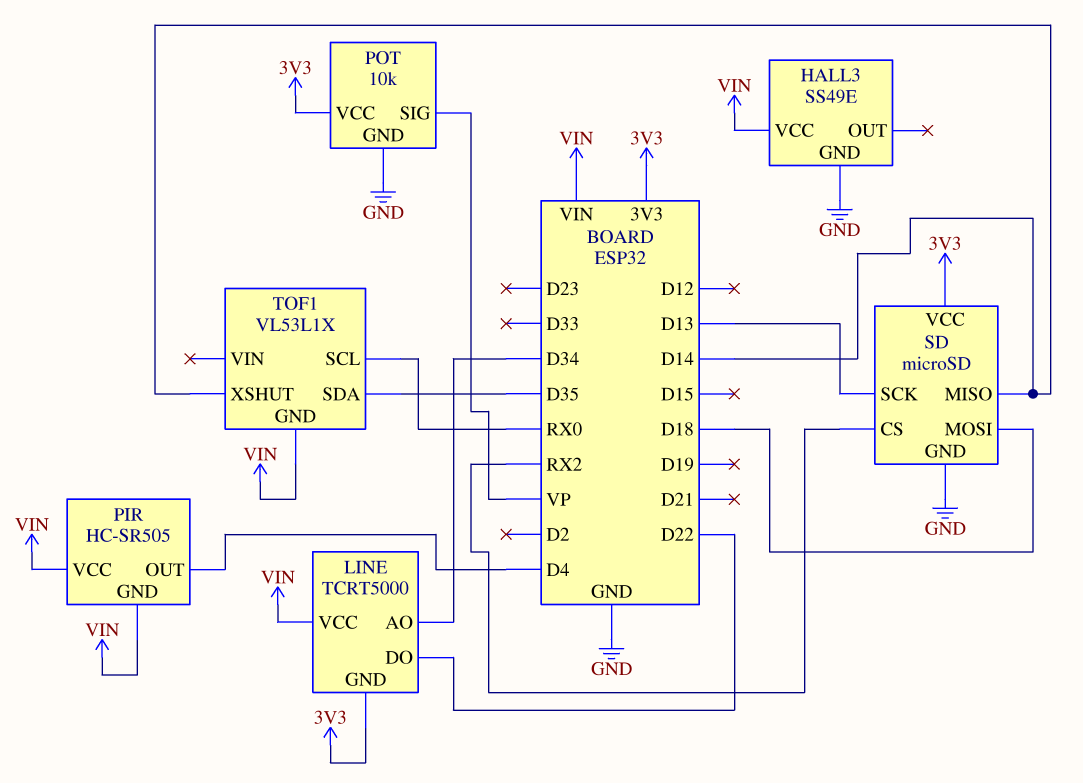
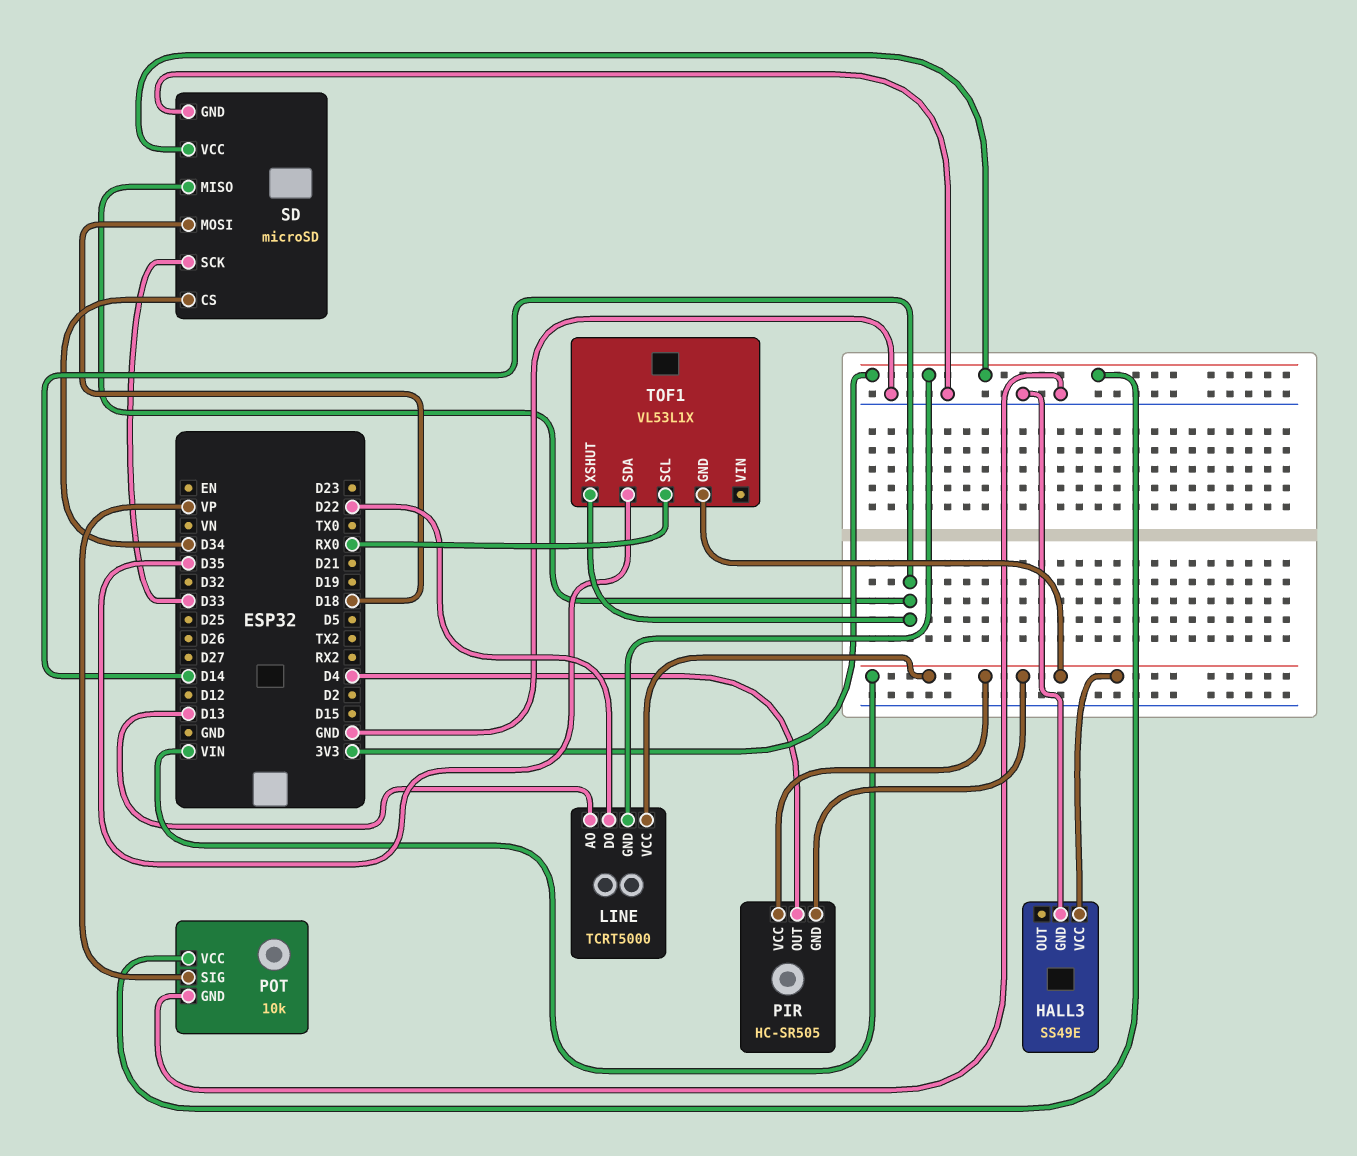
LINE pin AO: D34 -> D13
SD pin CS: RX2 -> D34
SD pin SCK: D13 -> D33

